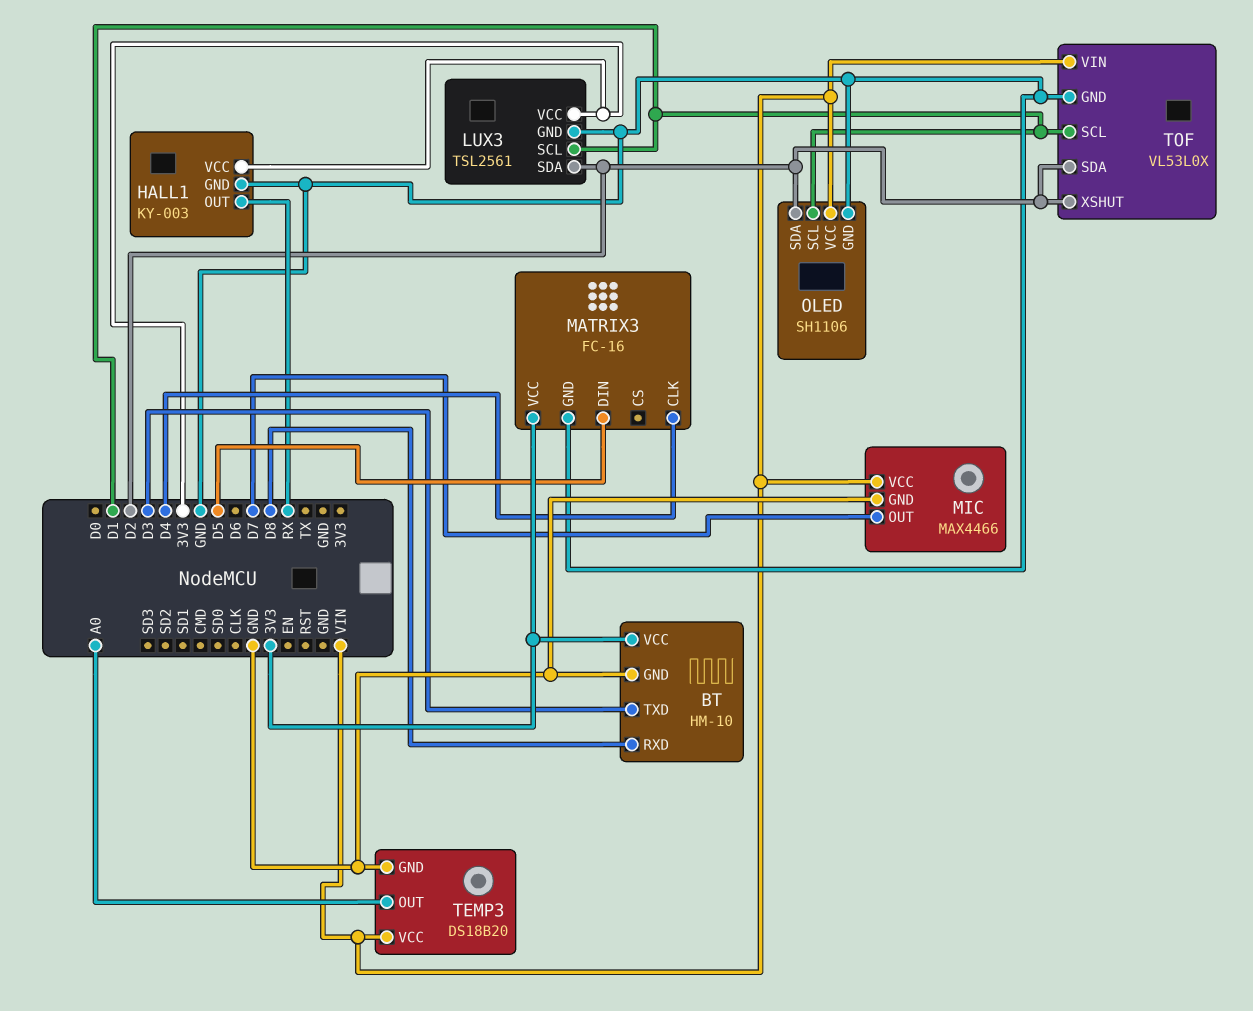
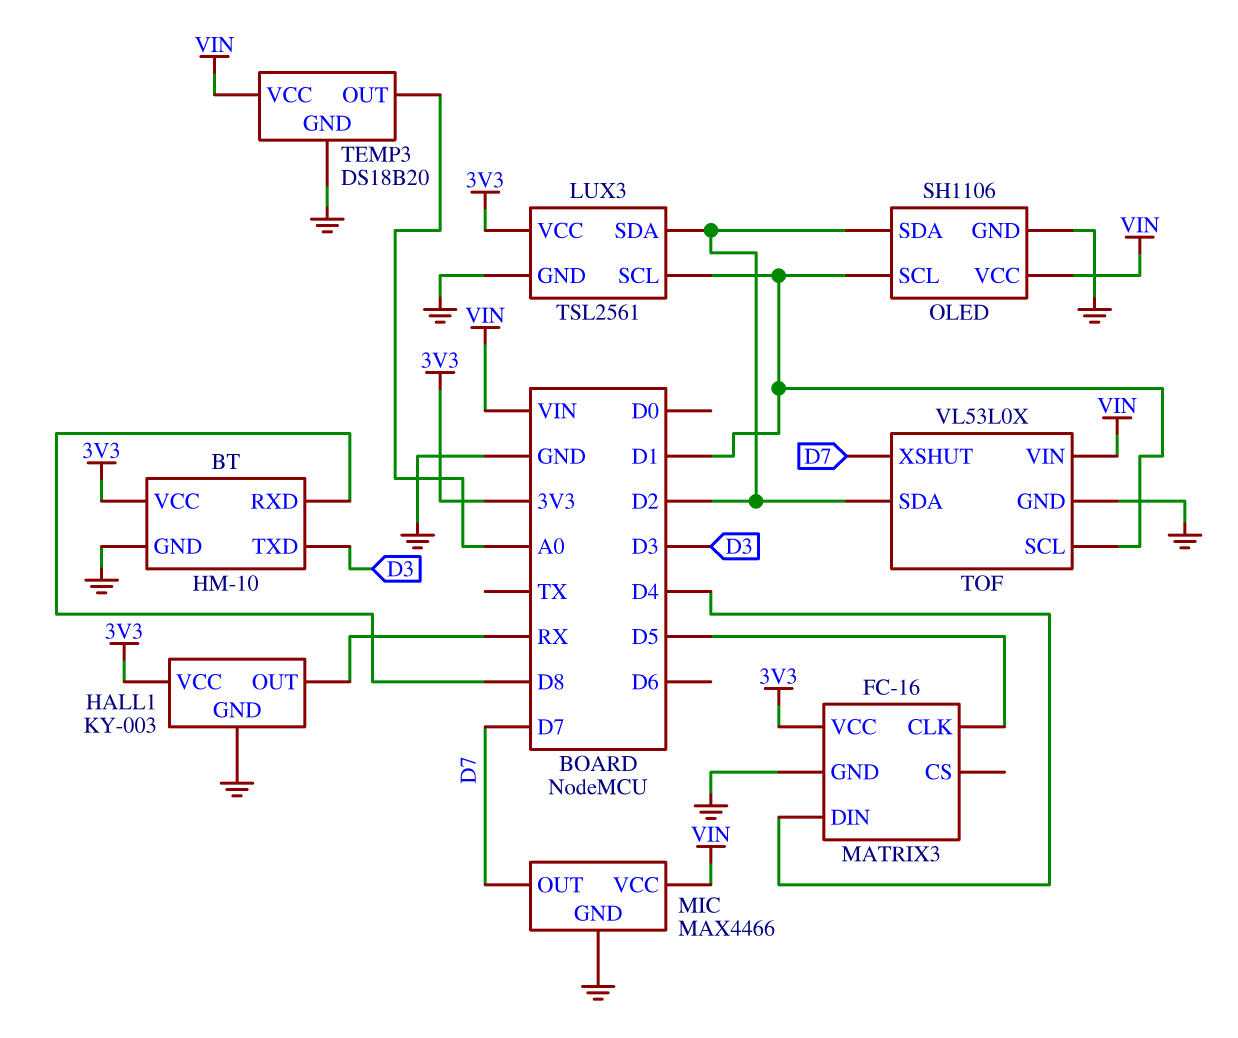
MATRIX3 pin CLK: D4 -> D5
MATRIX3 pin DIN: D5 -> D4
TOF pin XSHUT: D2 -> D7

